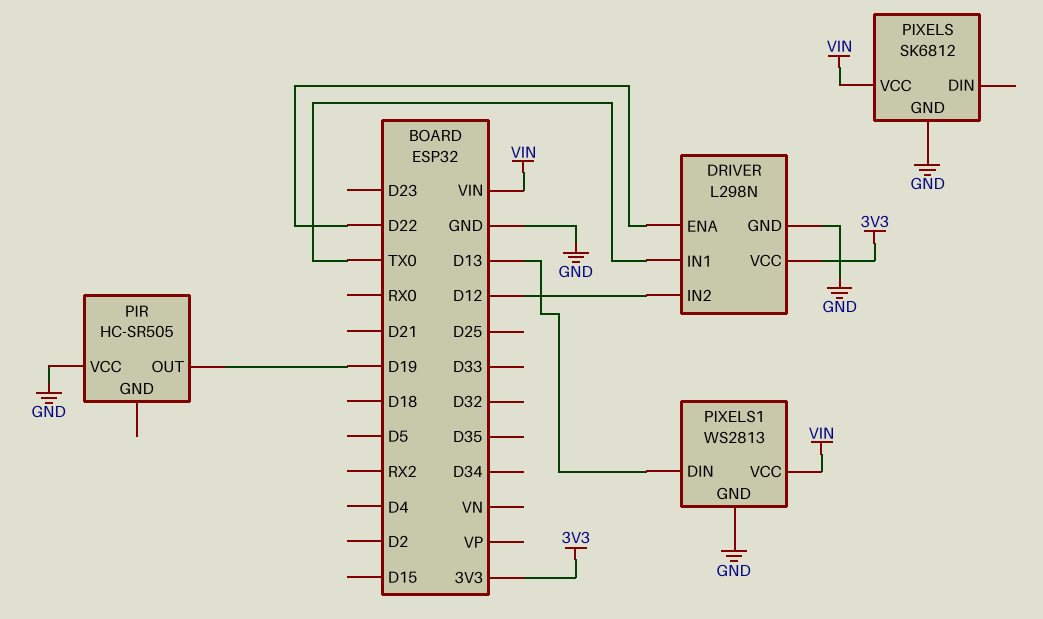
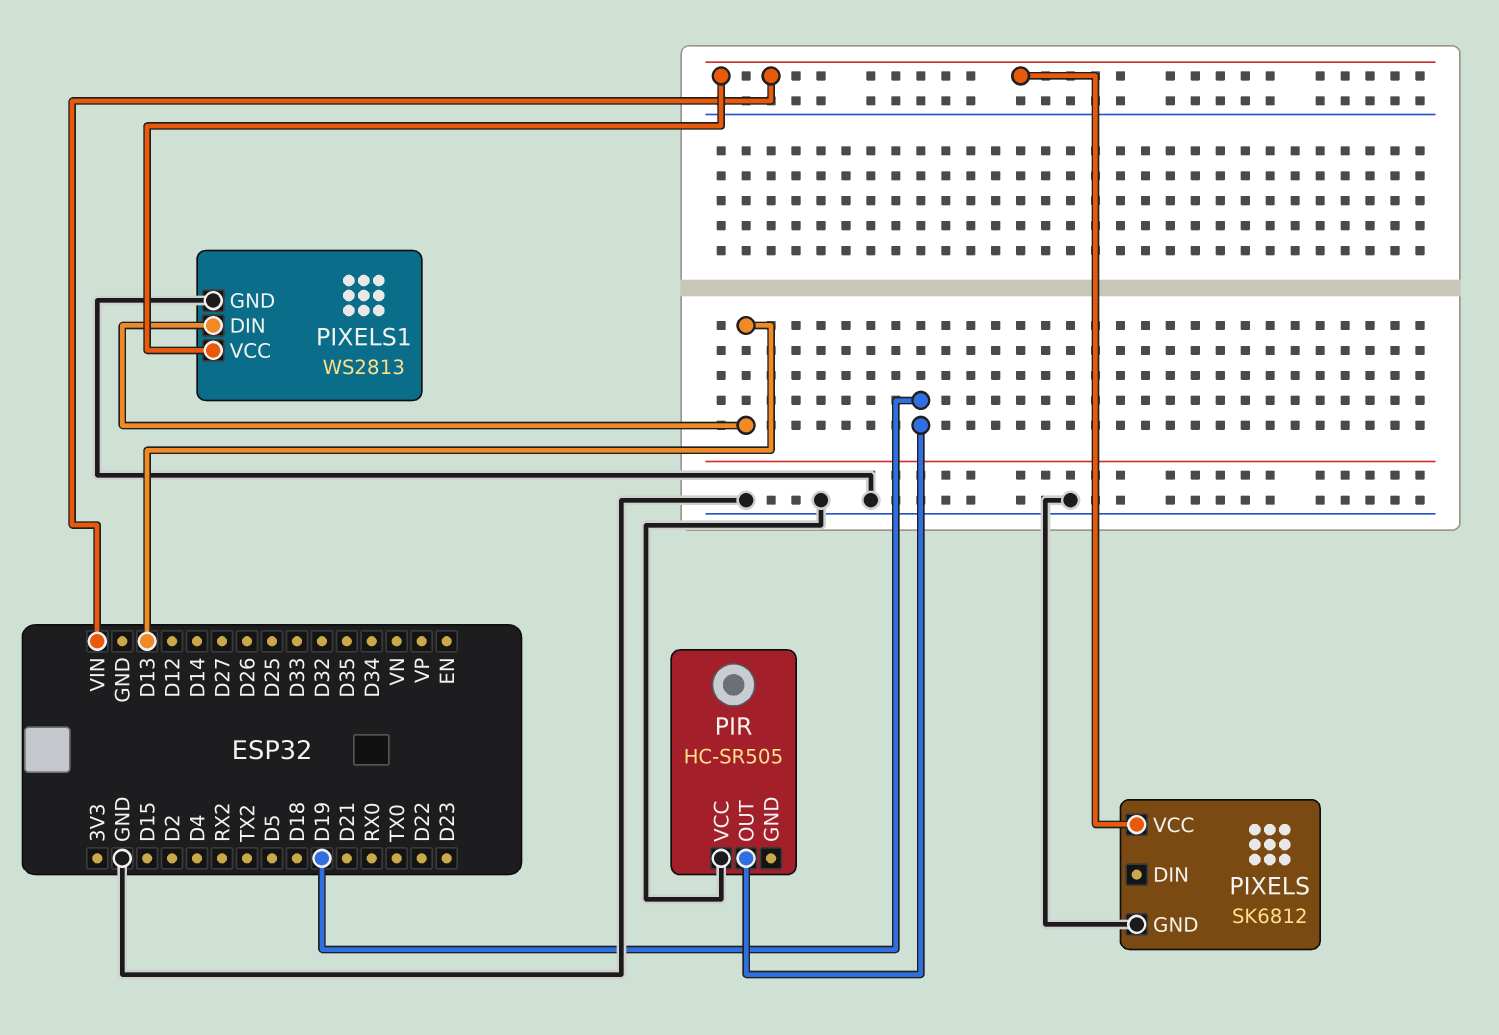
DRIVER: L298N -> none
DRIVER pin ENA: D22 -> none
DRIVER pin GND: GND -> none
DRIVER pin IN1: TX0 -> none
DRIVER pin IN2: D12 -> none
DRIVER pin VCC: 3V3 -> none

